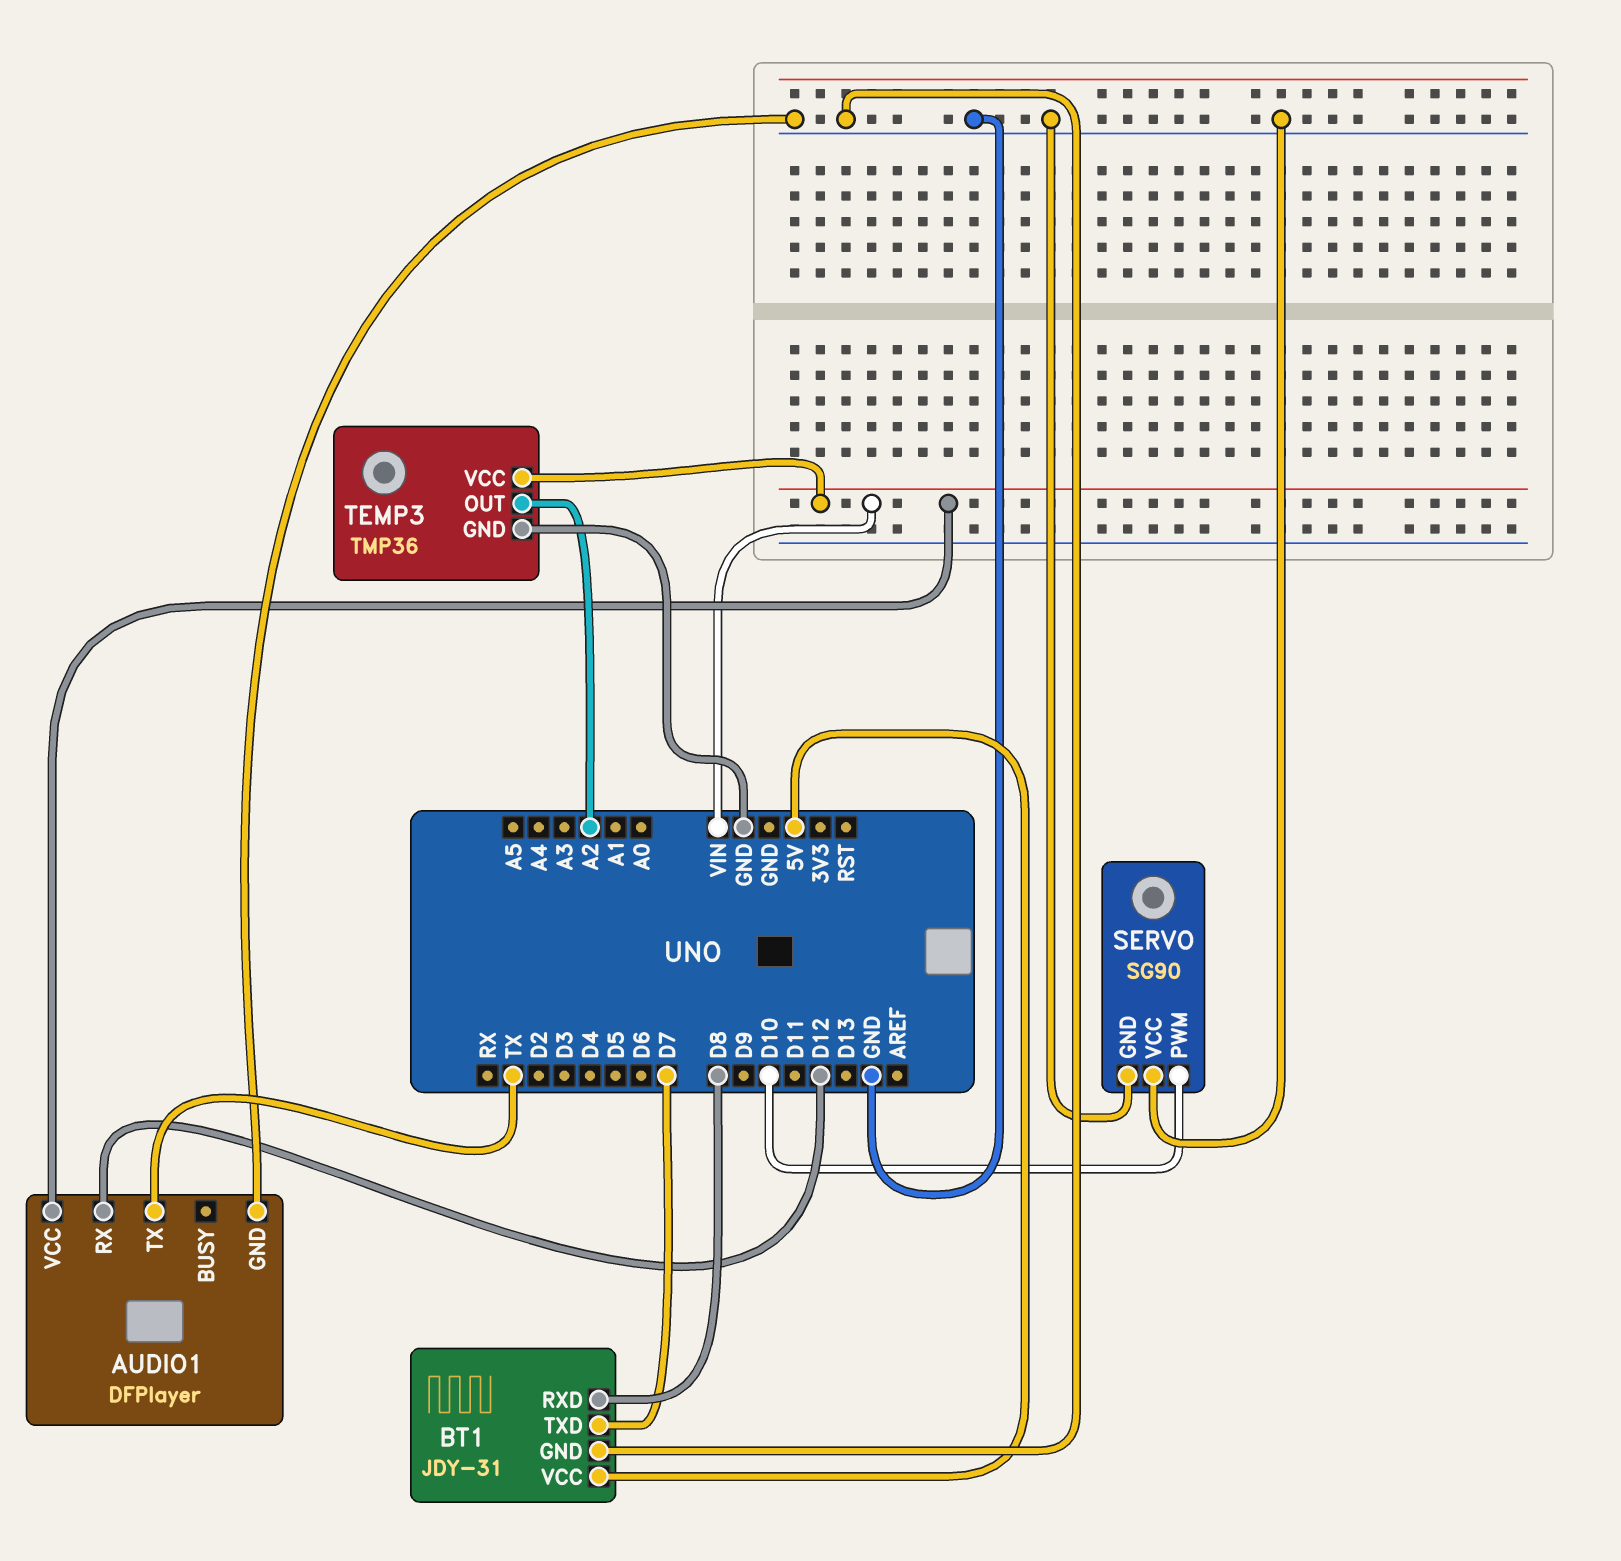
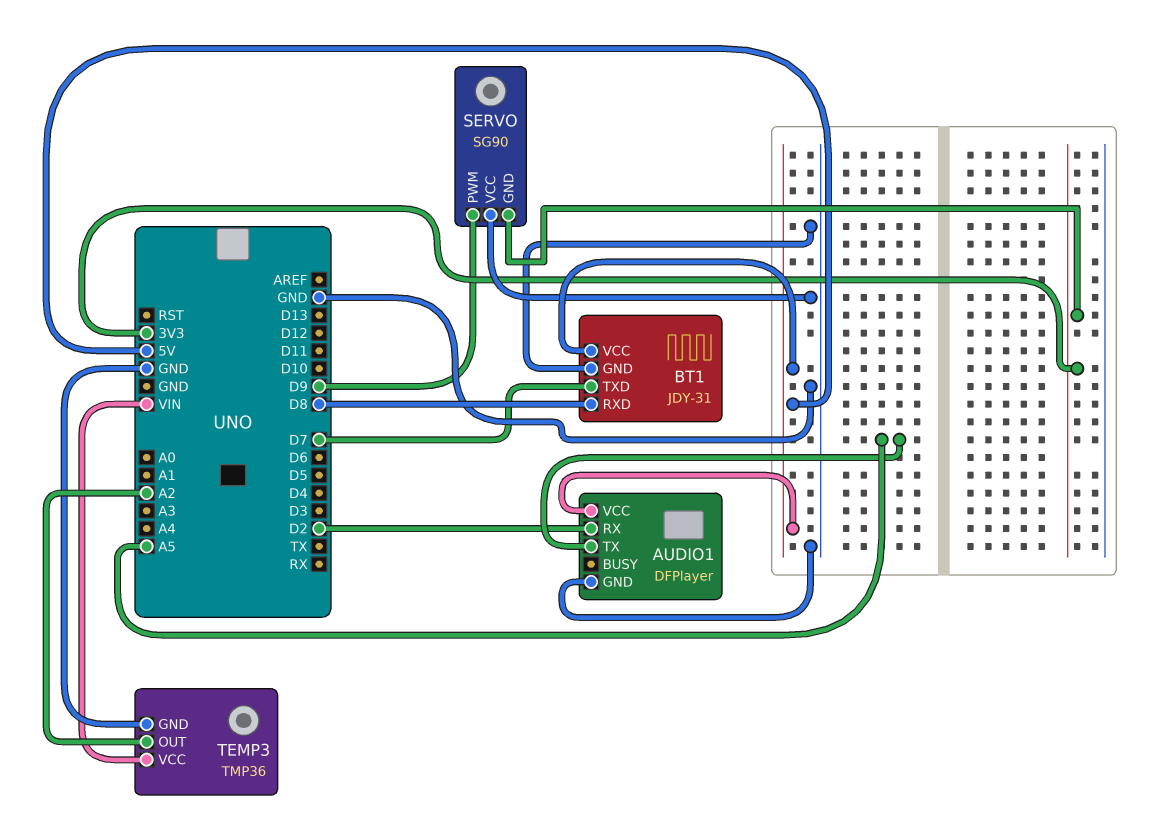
AUDIO1 pin RX: D12 -> D2
AUDIO1 pin TX: TX -> A5
AUDIO1 pin VCC: VIN -> 5V
SERVO pin GND: GND -> 3V3
SERVO pin PWM: D10 -> D9

